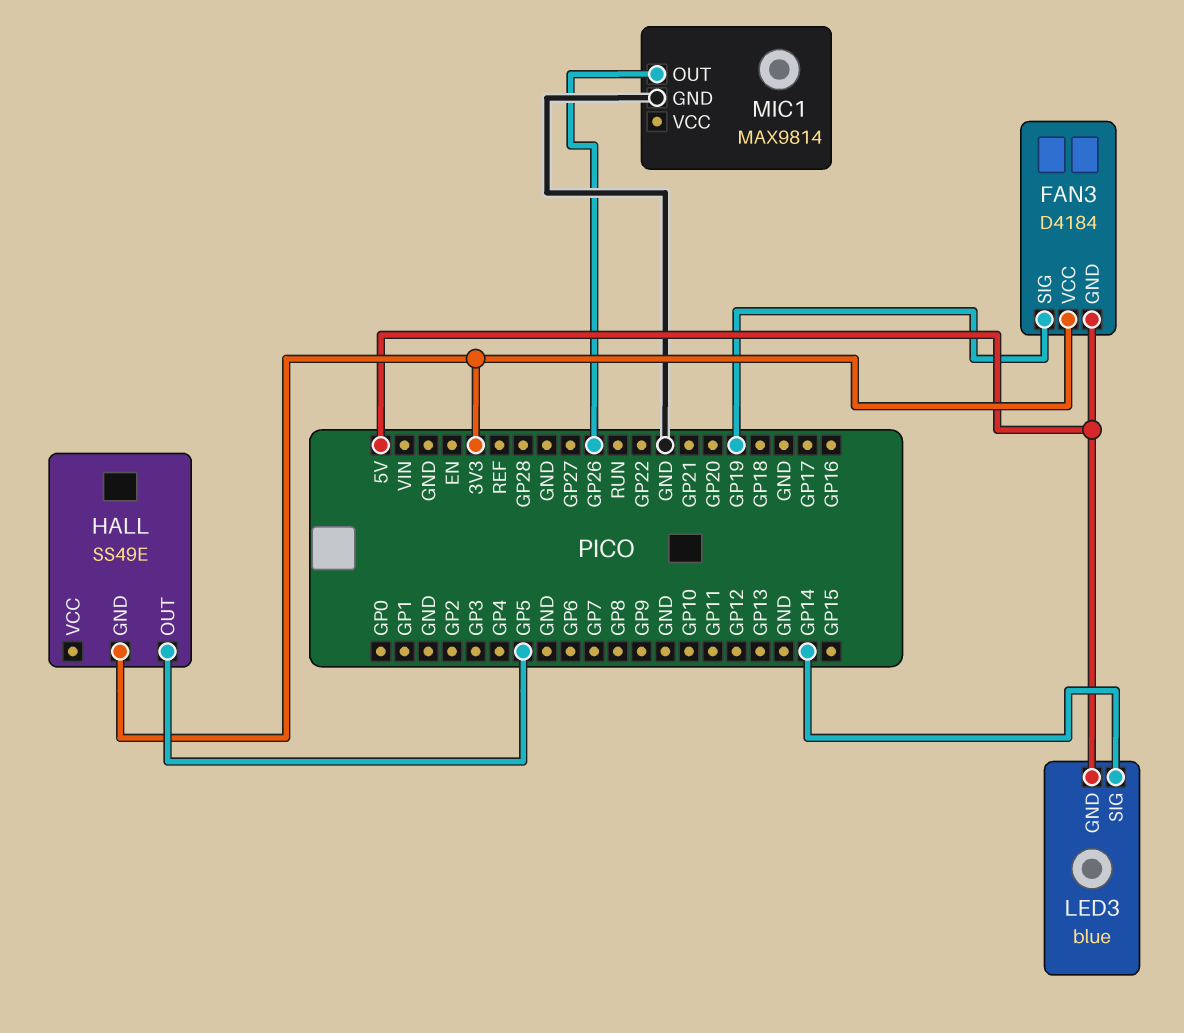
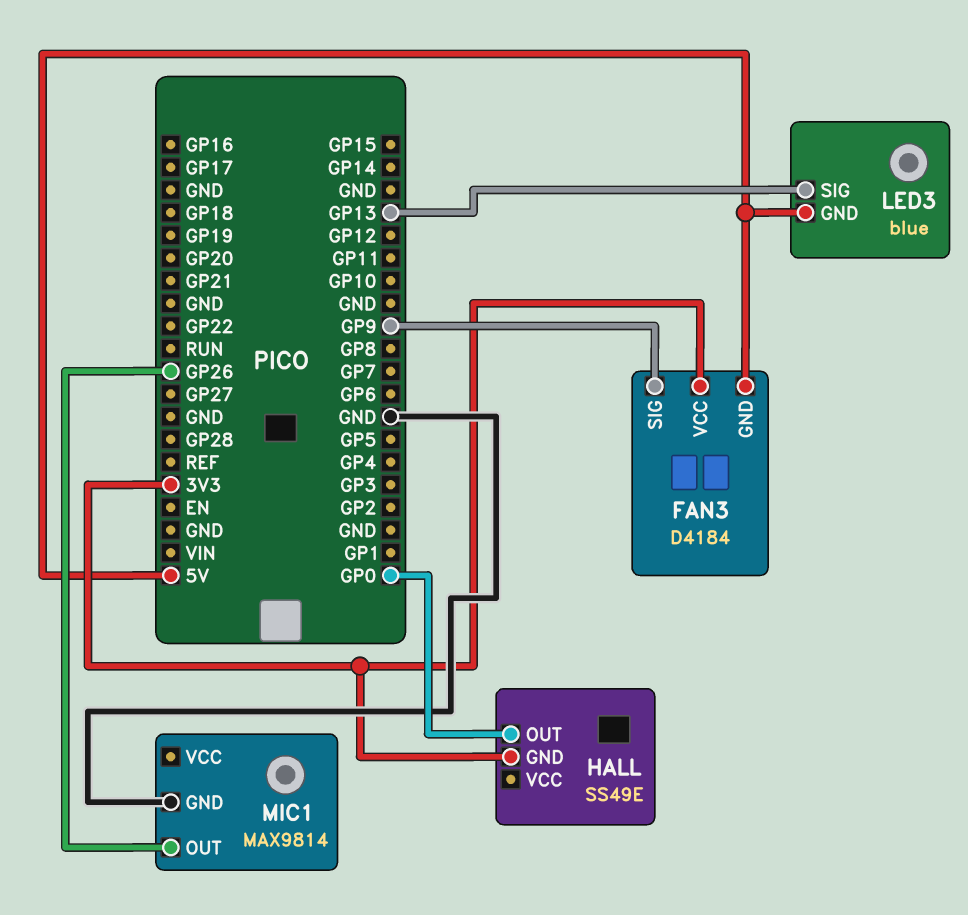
FAN3 pin SIG: GP19 -> GP9
HALL pin OUT: GP5 -> GP0
LED3 pin SIG: GP14 -> GP13

